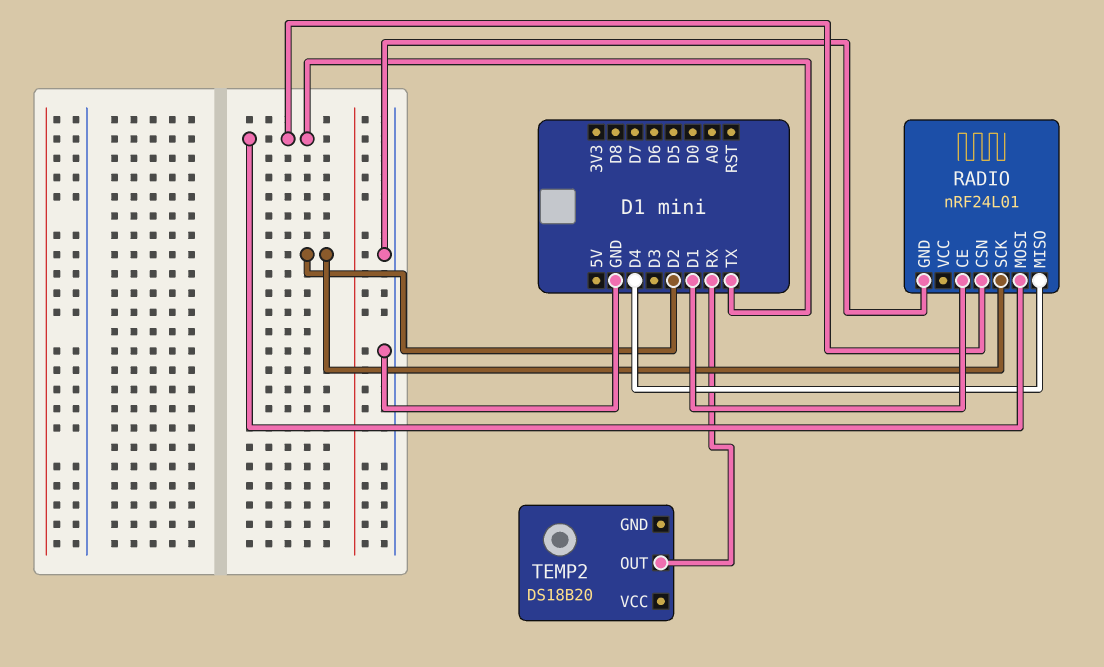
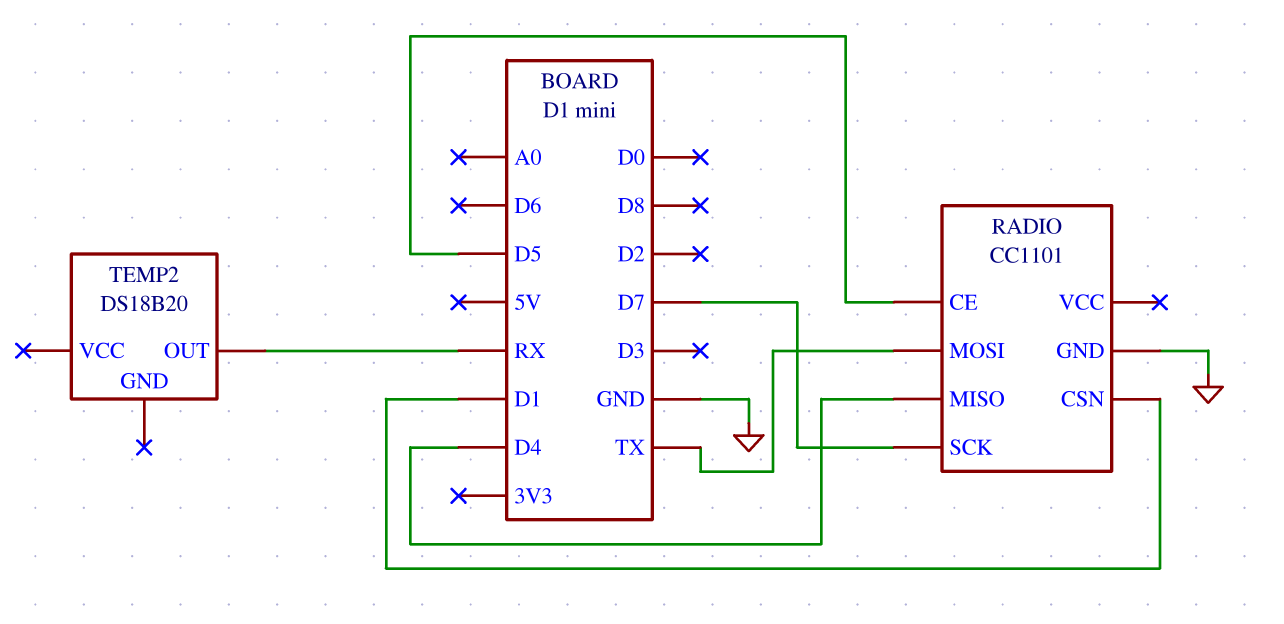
RADIO: nRF24L01 -> CC1101
RADIO pin CE: D1 -> D5
RADIO pin CSN: TX -> D1
RADIO pin SCK: D2 -> D7

